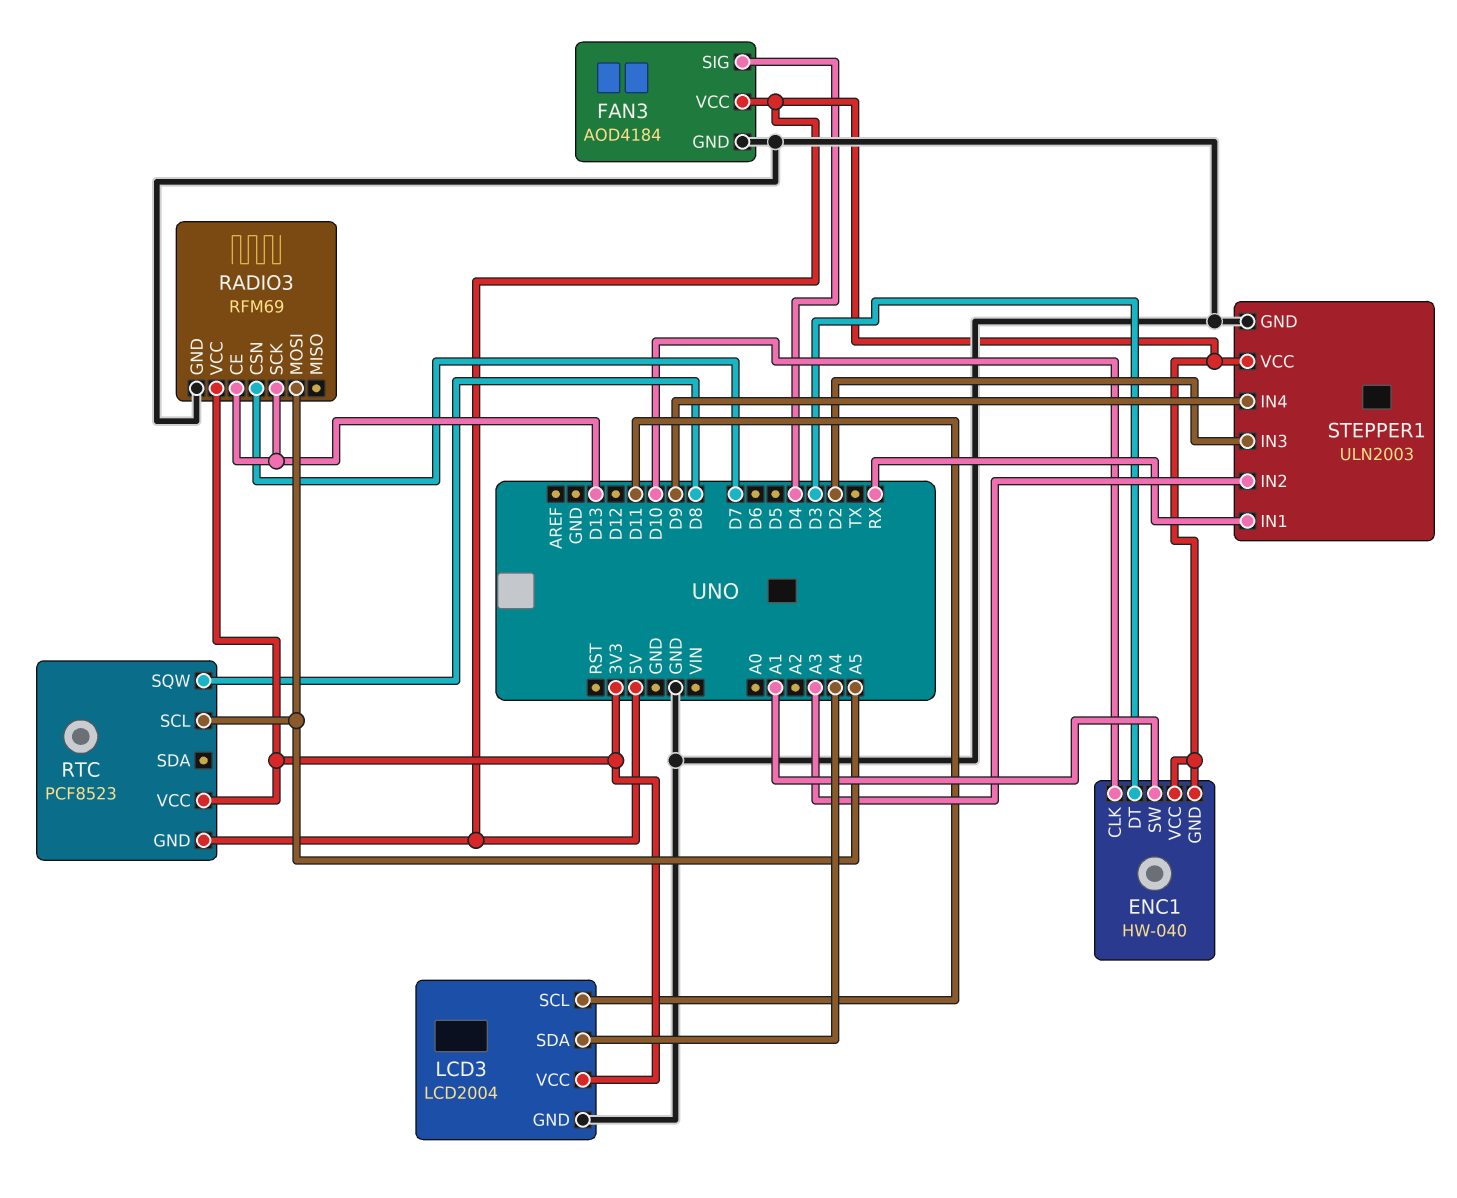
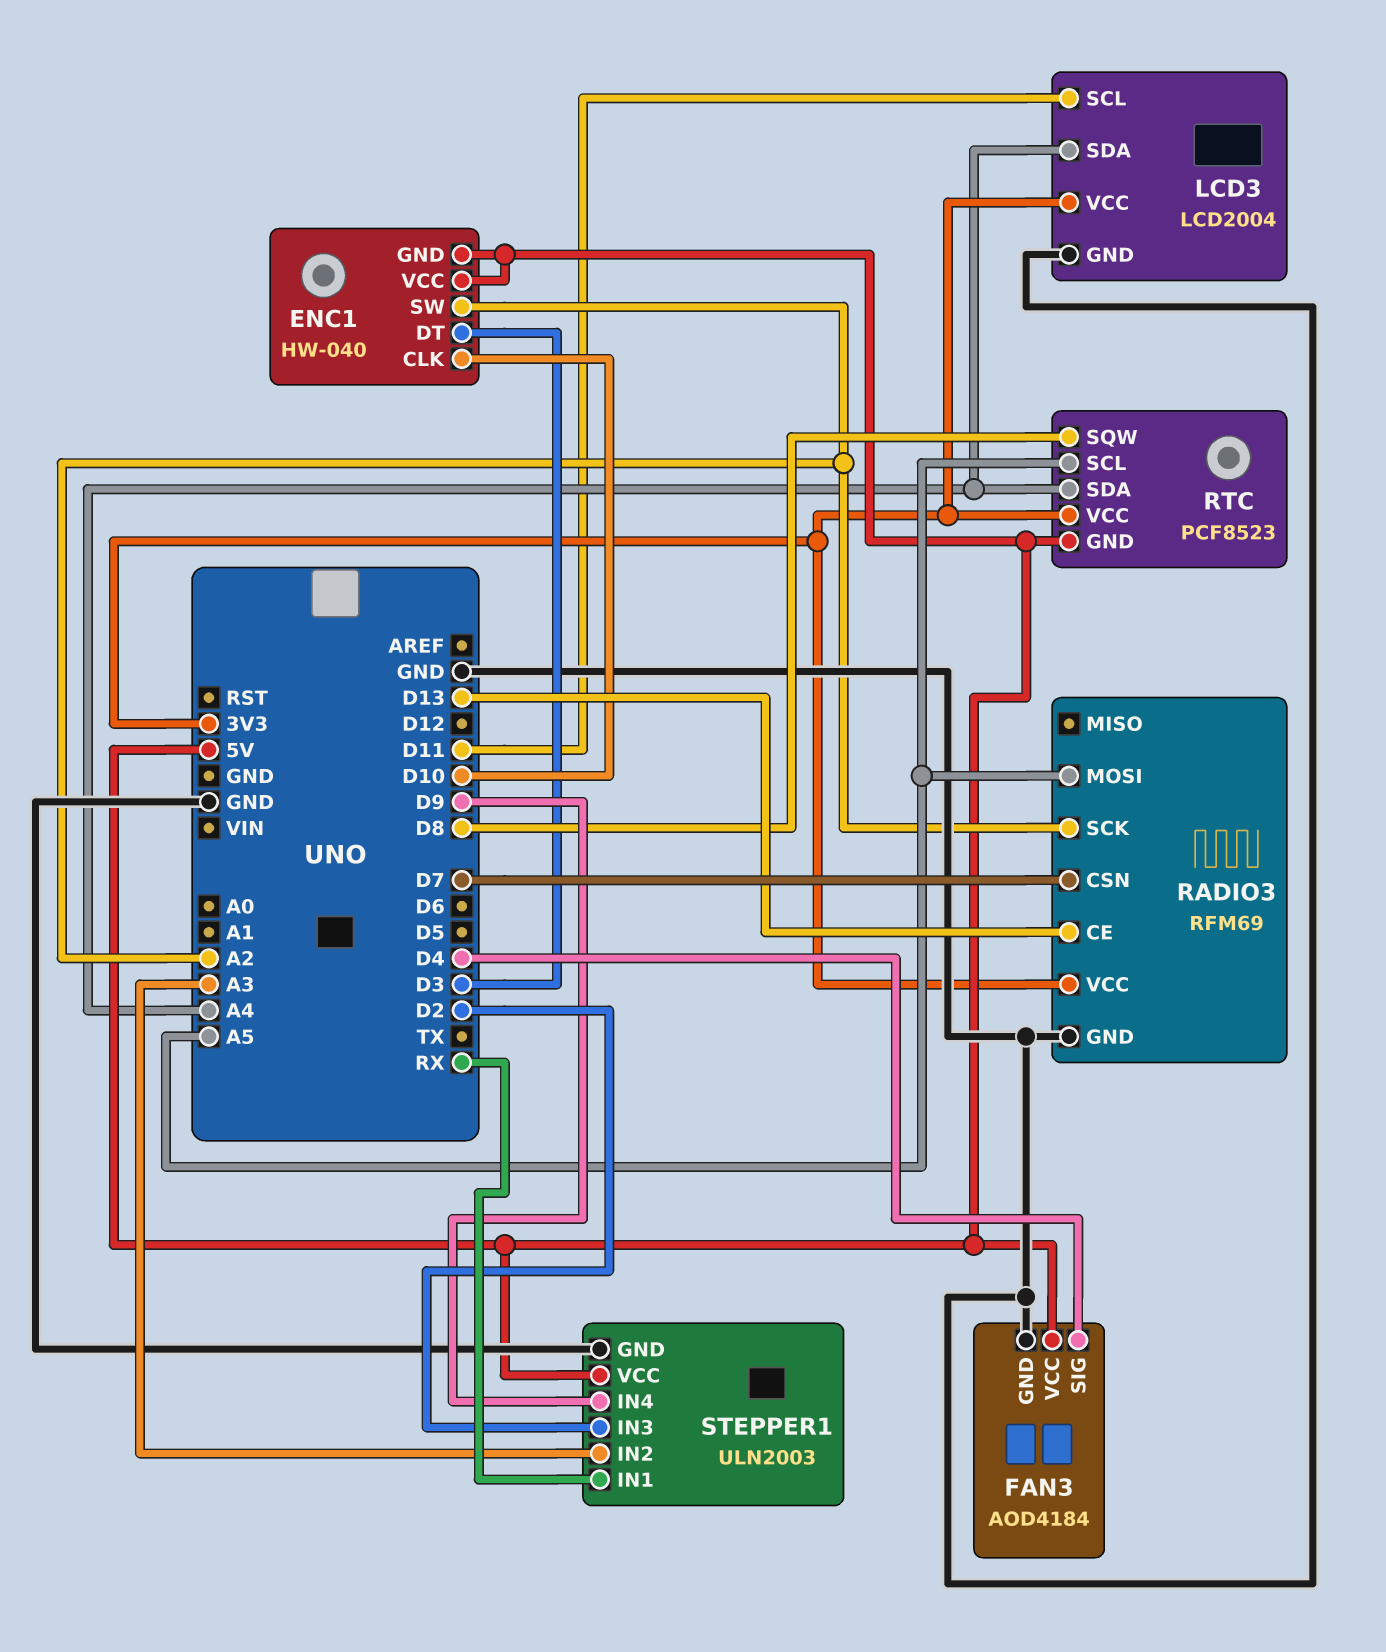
ENC1 pin SW: A1 -> A2
RADIO3 pin SCK: D13 -> A2
RTC pin SDA: none -> A4

